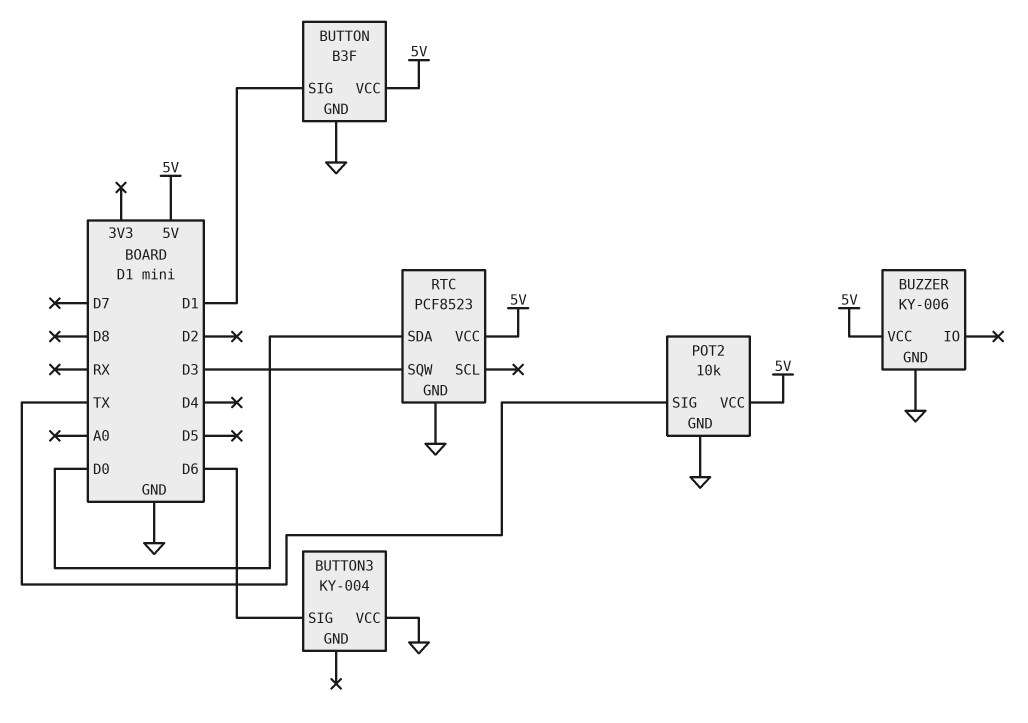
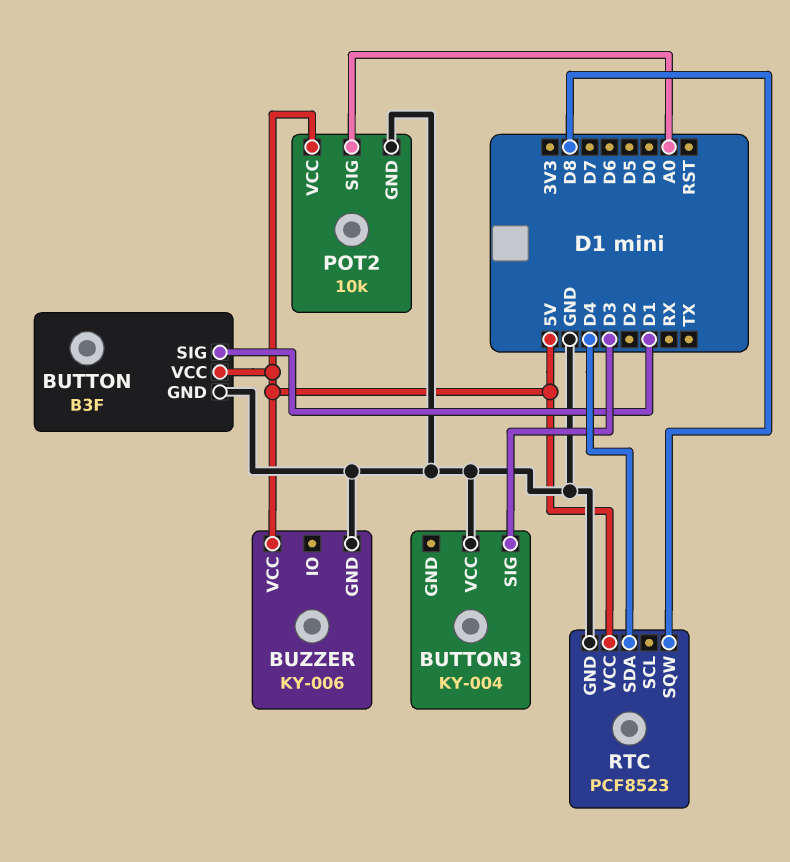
BUTTON3 pin SIG: D6 -> D3
POT2 pin SIG: TX -> A0
RTC pin SDA: D0 -> D4
RTC pin SQW: D3 -> D8

